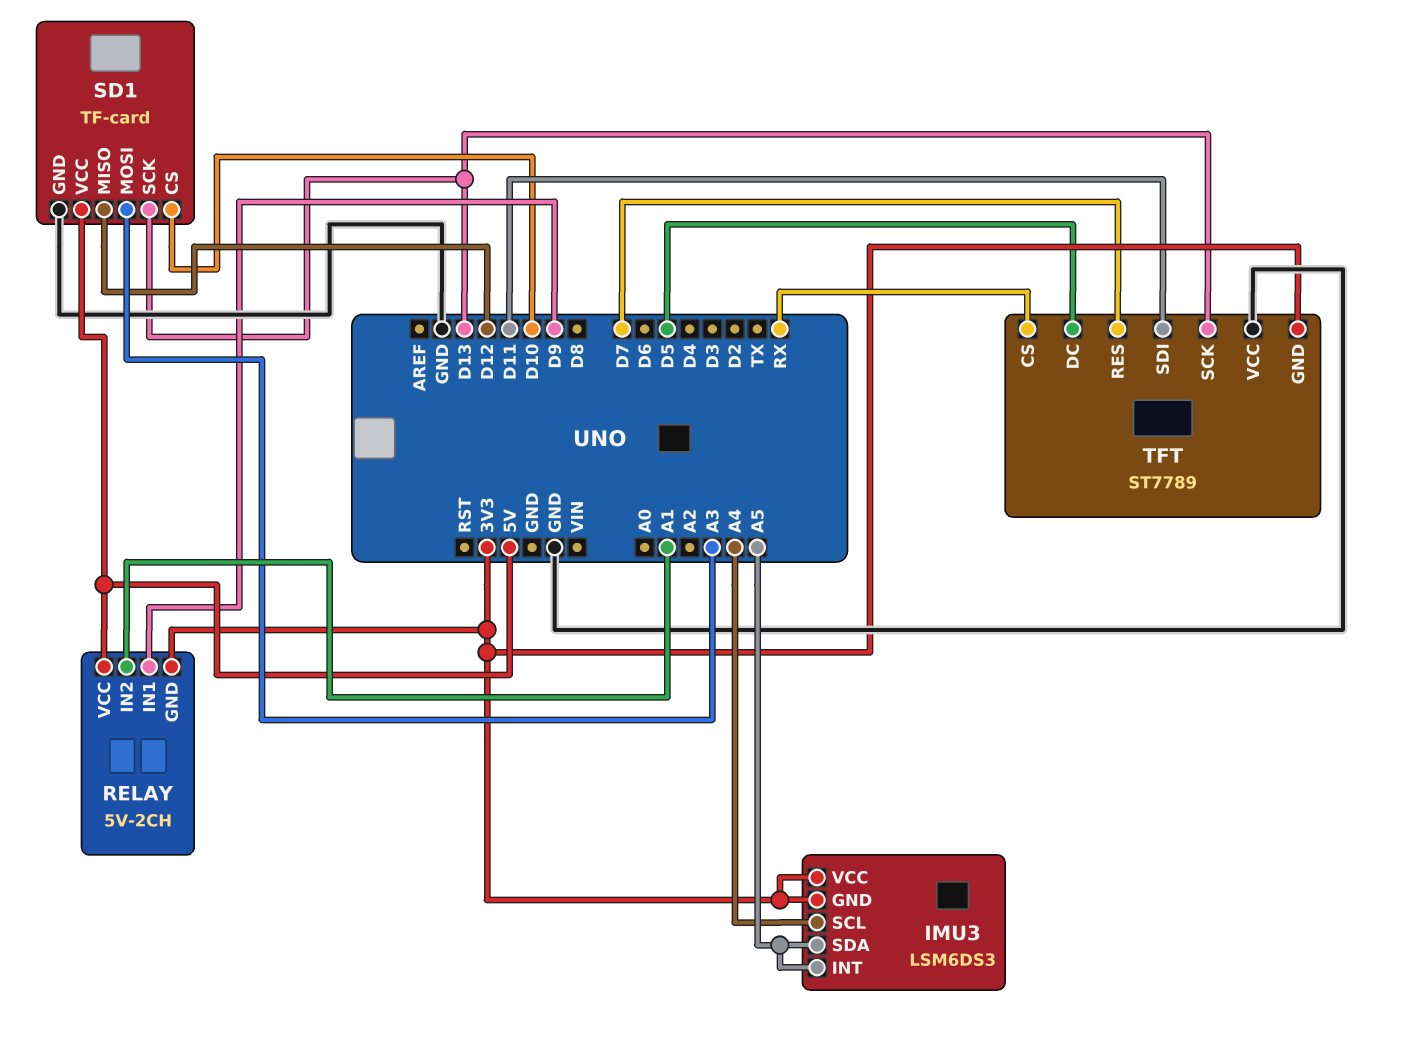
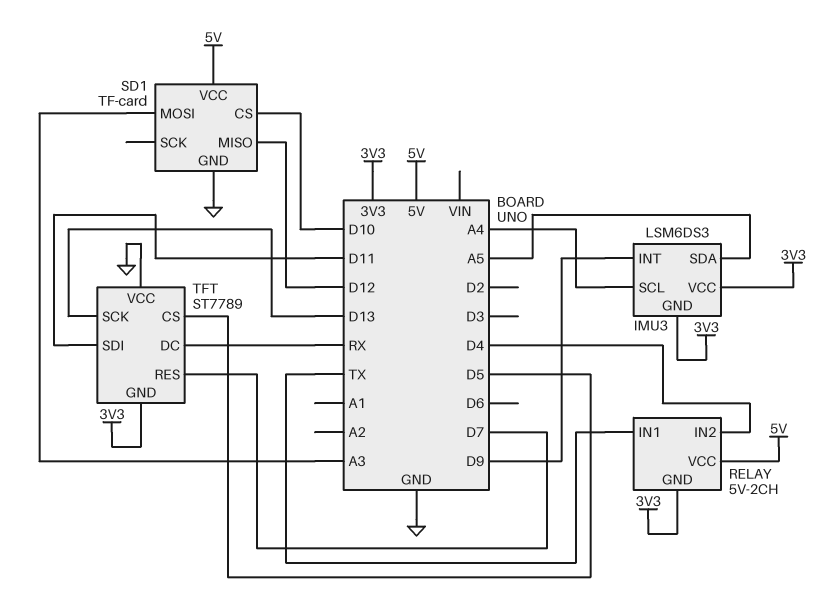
IMU3 pin INT: A5 -> D9
RELAY pin IN1: D9 -> TX
RELAY pin IN2: A1 -> D4
SD1 pin SCK: D13 -> none
TFT pin CS: RX -> D5
TFT pin DC: D5 -> RX

